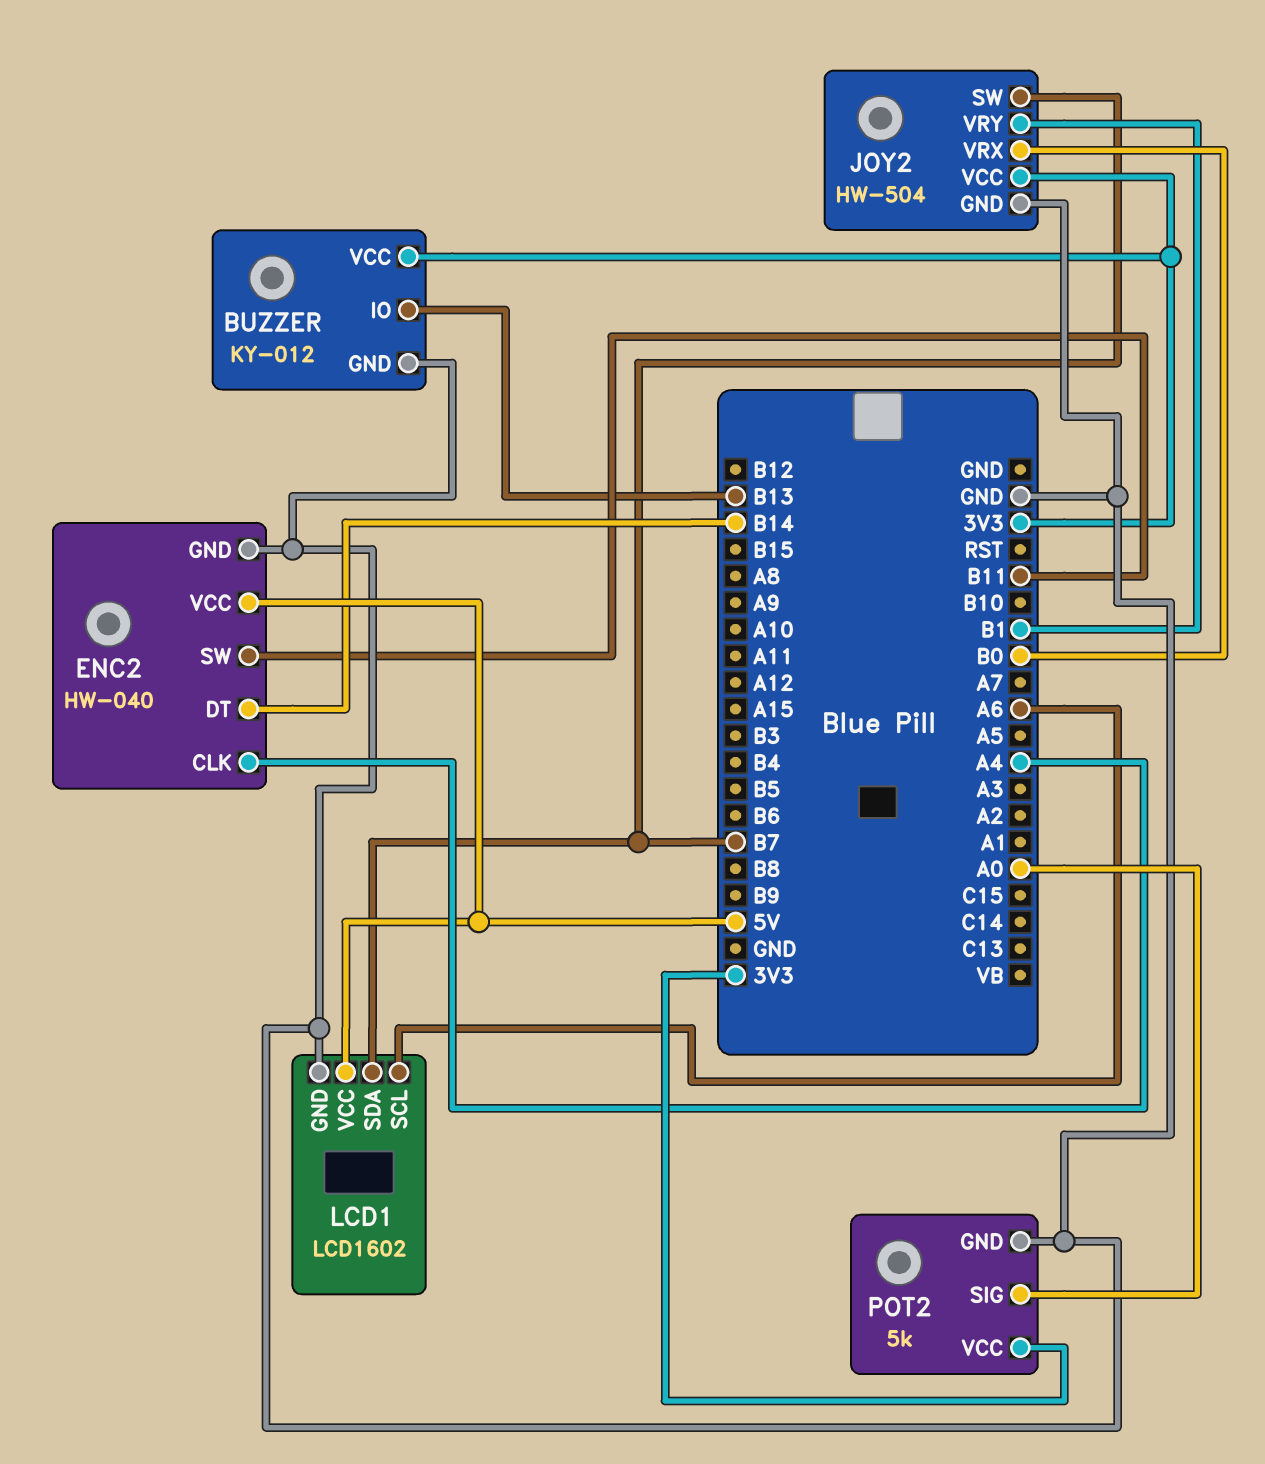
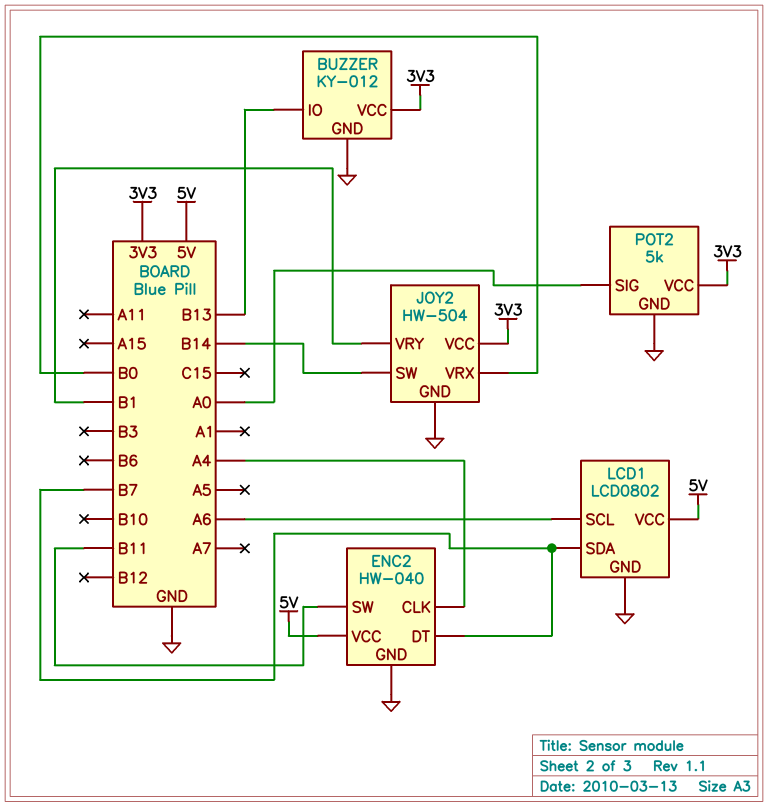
ENC2 pin DT: B14 -> B7
JOY2 pin SW: B7 -> B14
LCD1: LCD1602 -> LCD0802

